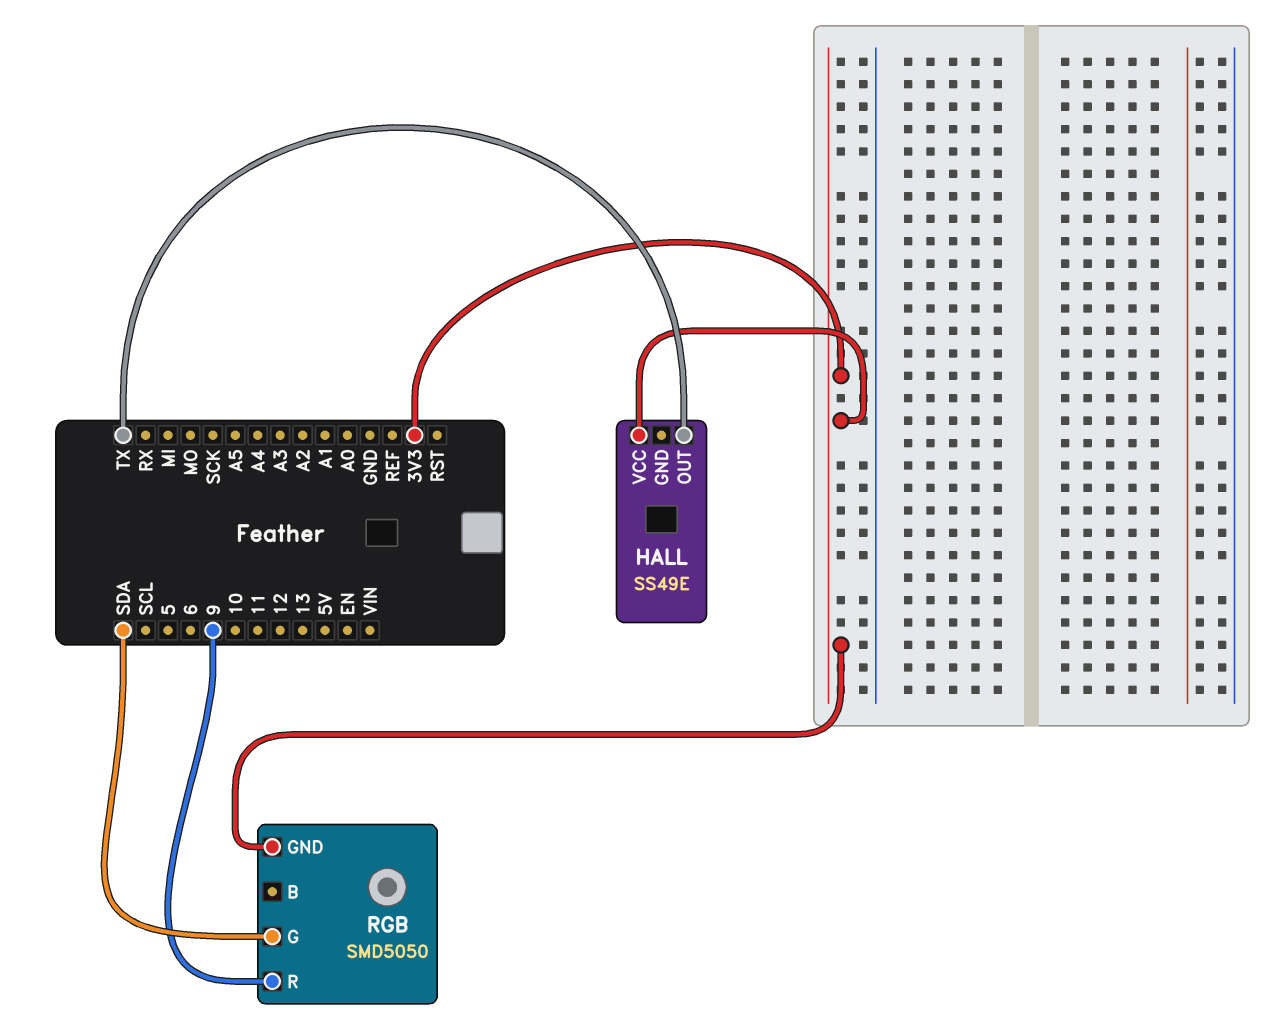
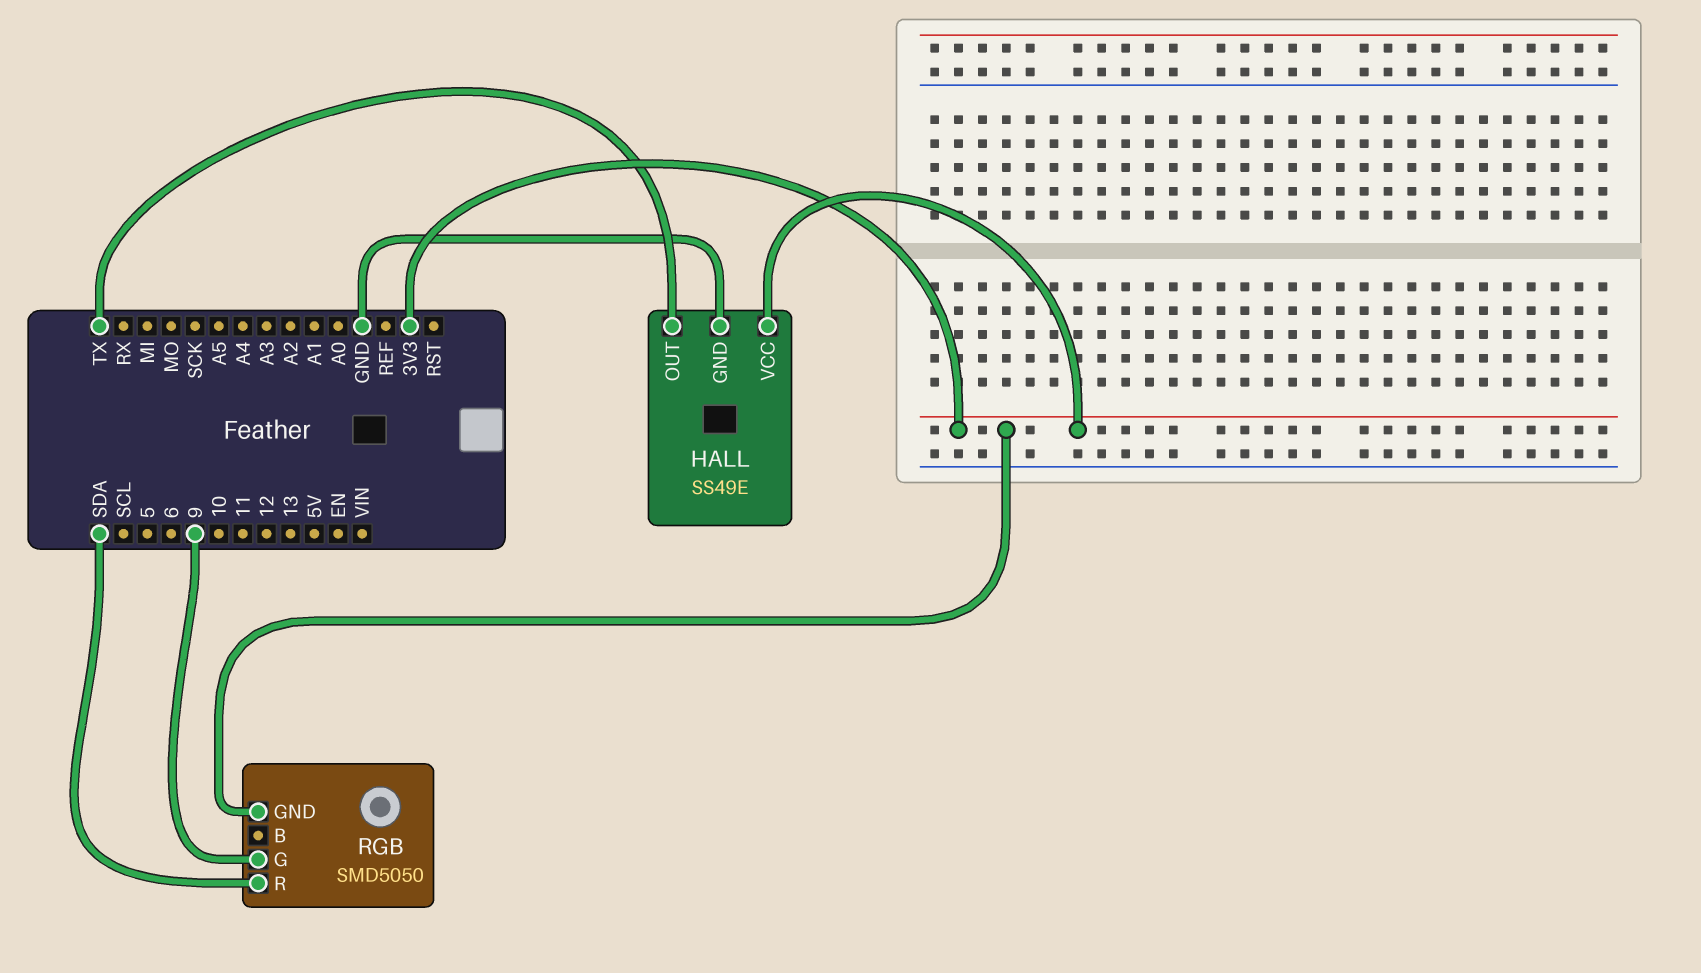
HALL pin GND: none -> GND
RGB pin G: SDA -> 9
RGB pin R: 9 -> SDA

